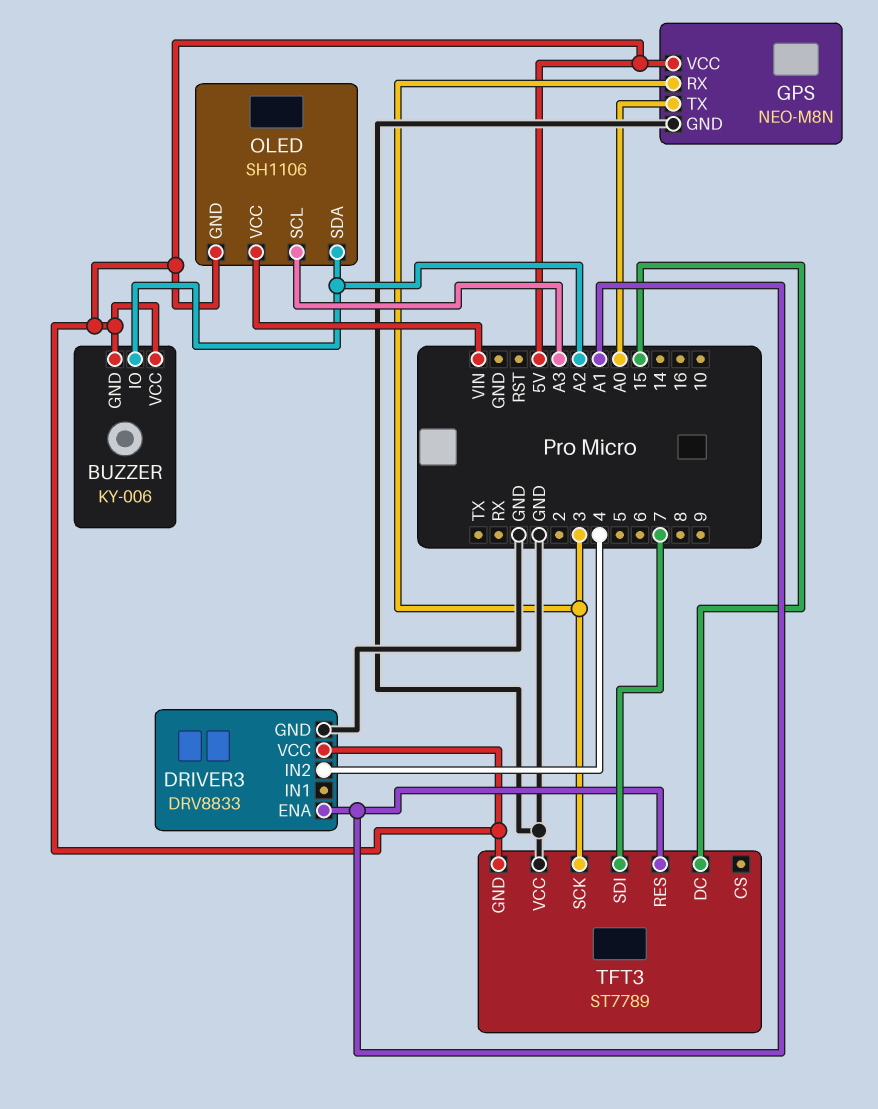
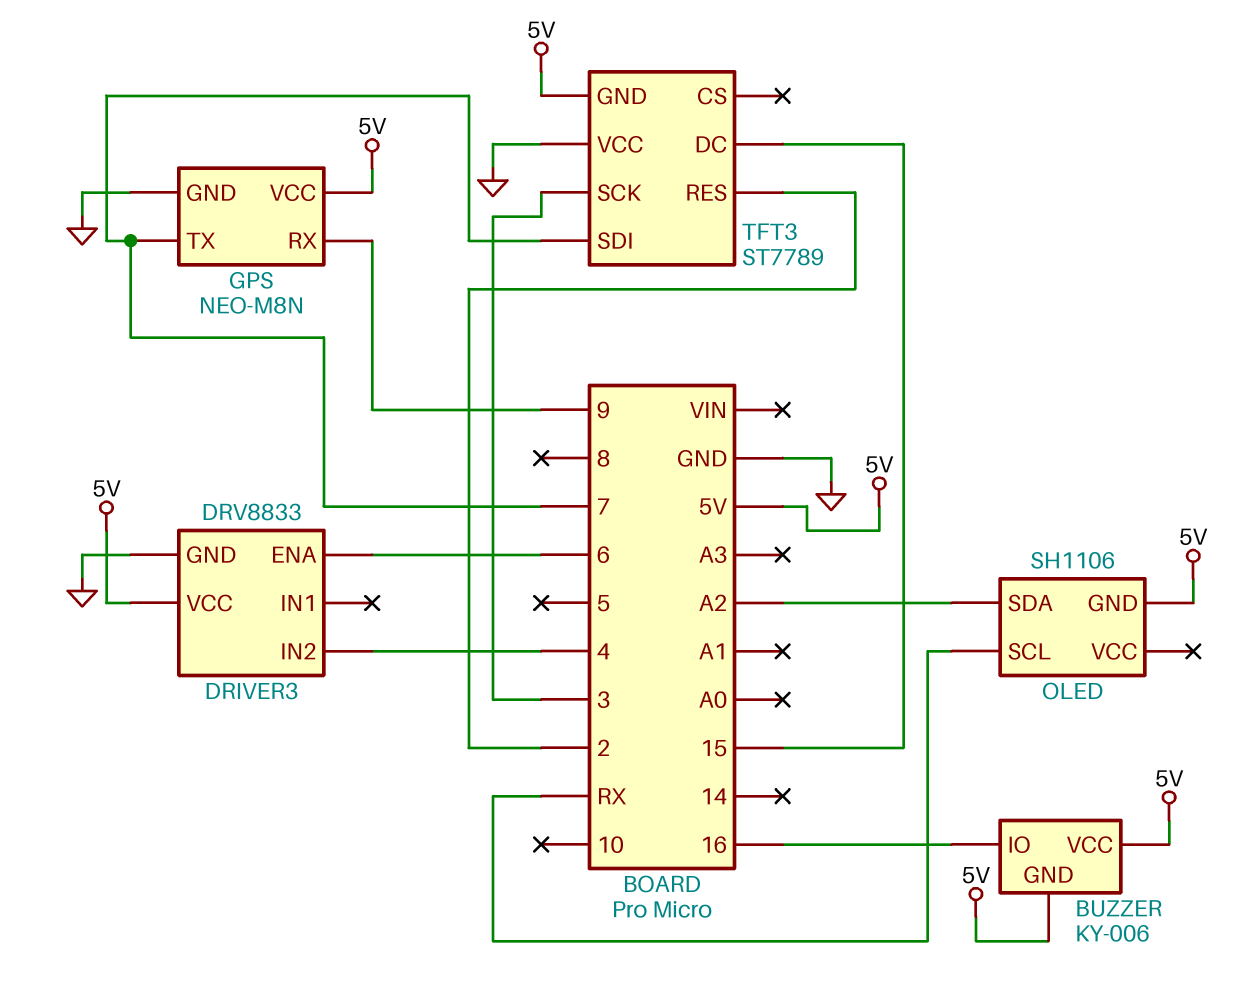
BUZZER pin IO: A2 -> 16
DRIVER3 pin ENA: A1 -> 6
GPS pin RX: 3 -> 9
GPS pin TX: A0 -> 7
OLED pin SCL: A3 -> RX
OLED pin VCC: VIN -> none
TFT3 pin RES: A1 -> 2

